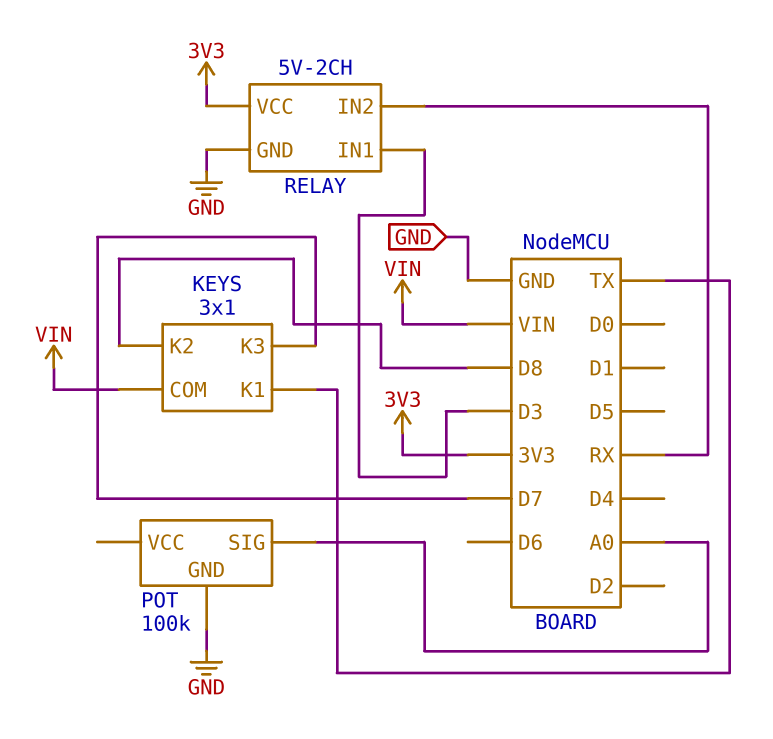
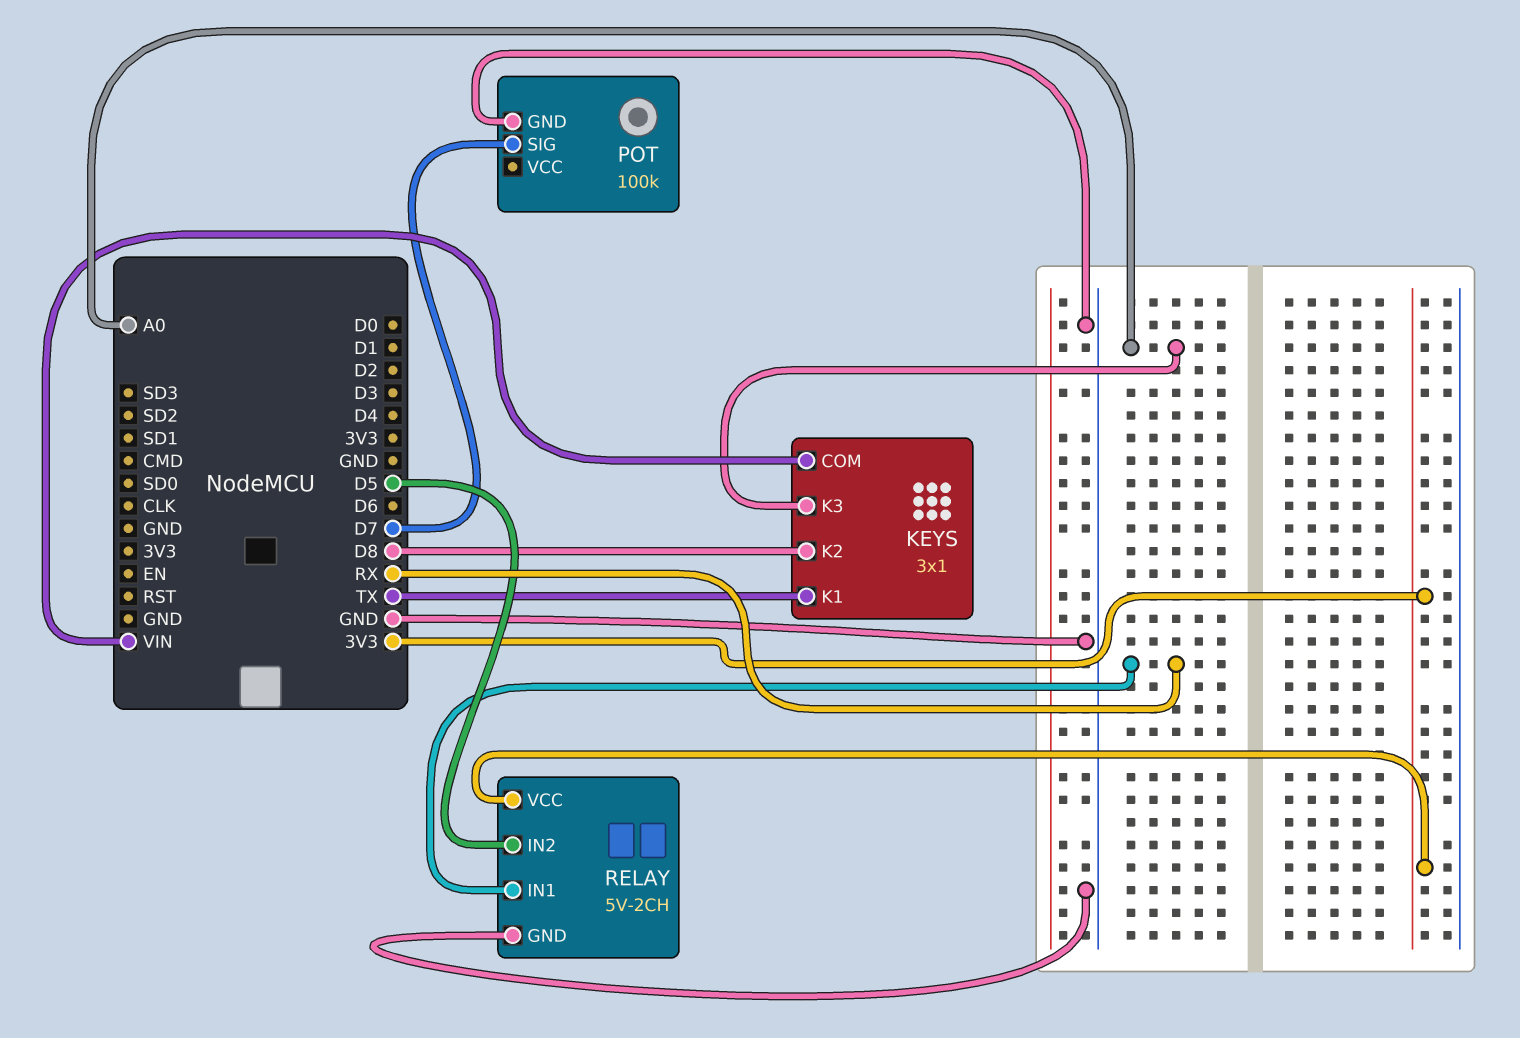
KEYS pin K3: D7 -> A0
POT pin SIG: A0 -> D7
RELAY pin IN1: D3 -> RX
RELAY pin IN2: RX -> D5

